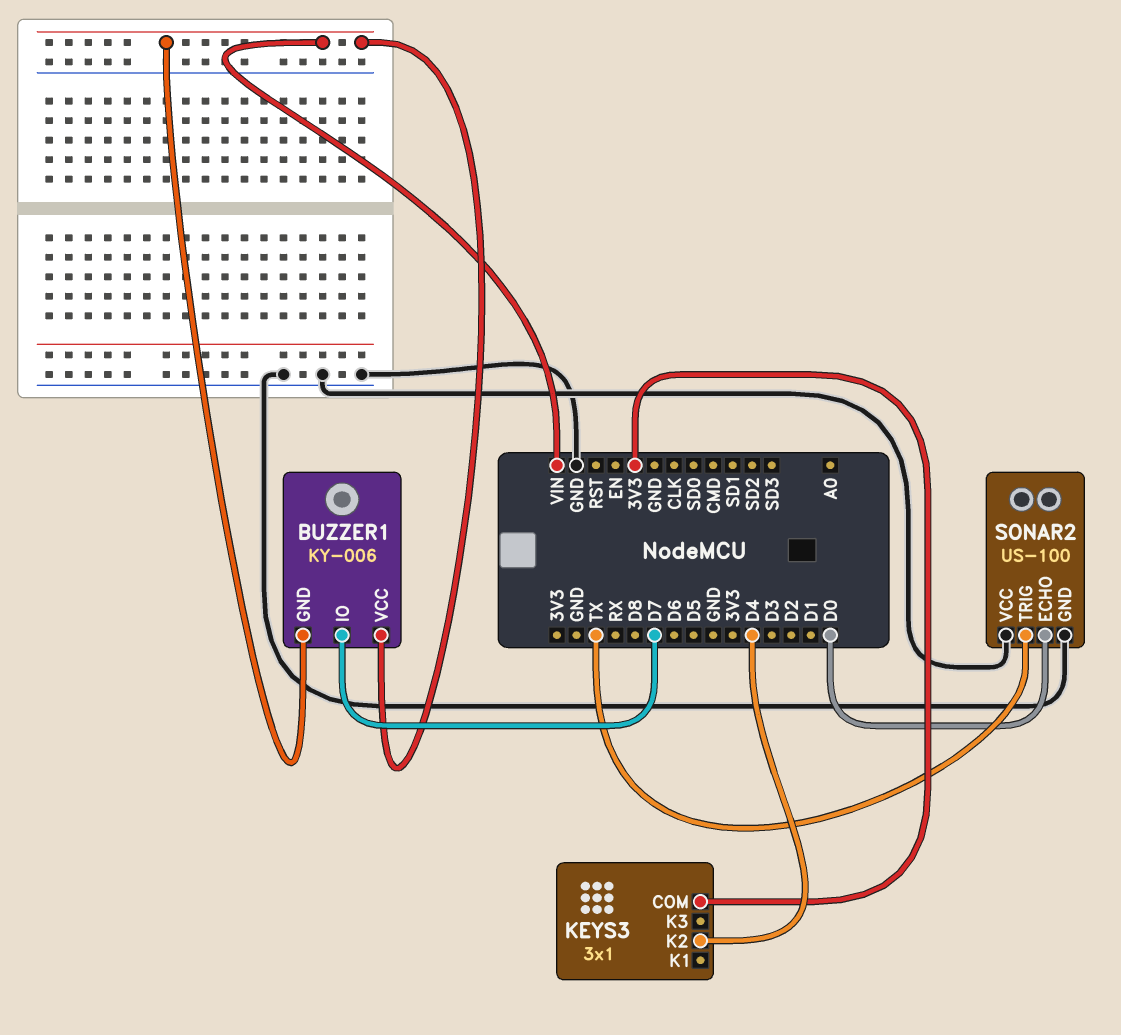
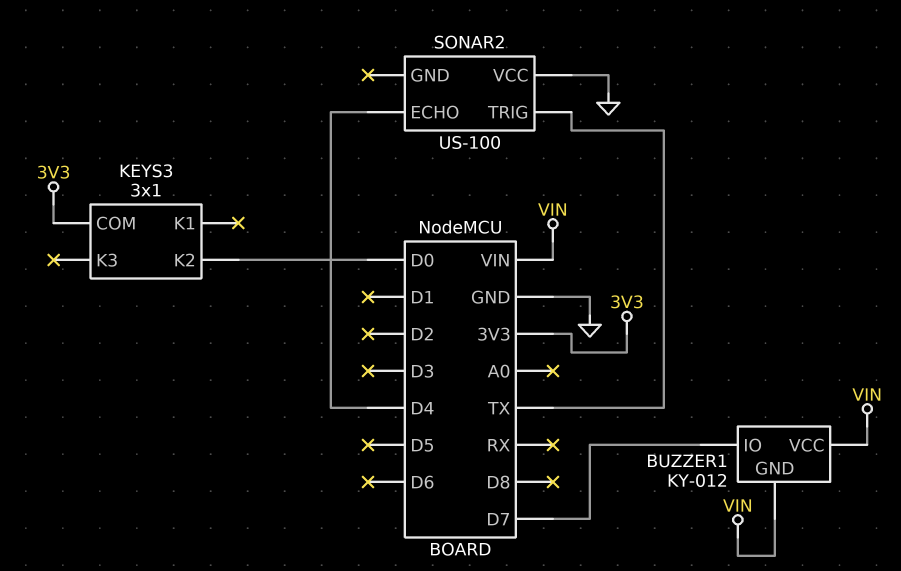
BUZZER1: KY-006 -> KY-012
KEYS3 pin K2: D4 -> D0
SONAR2 pin ECHO: D0 -> D4
SONAR2 pin GND: GND -> none

